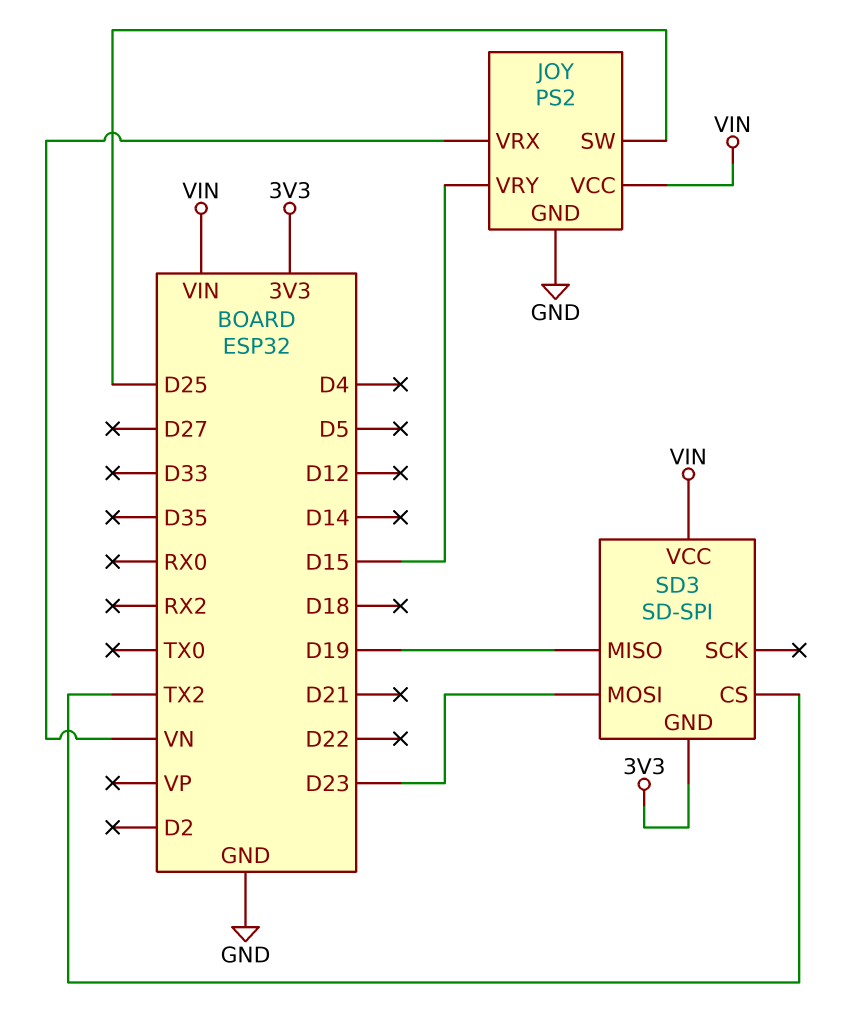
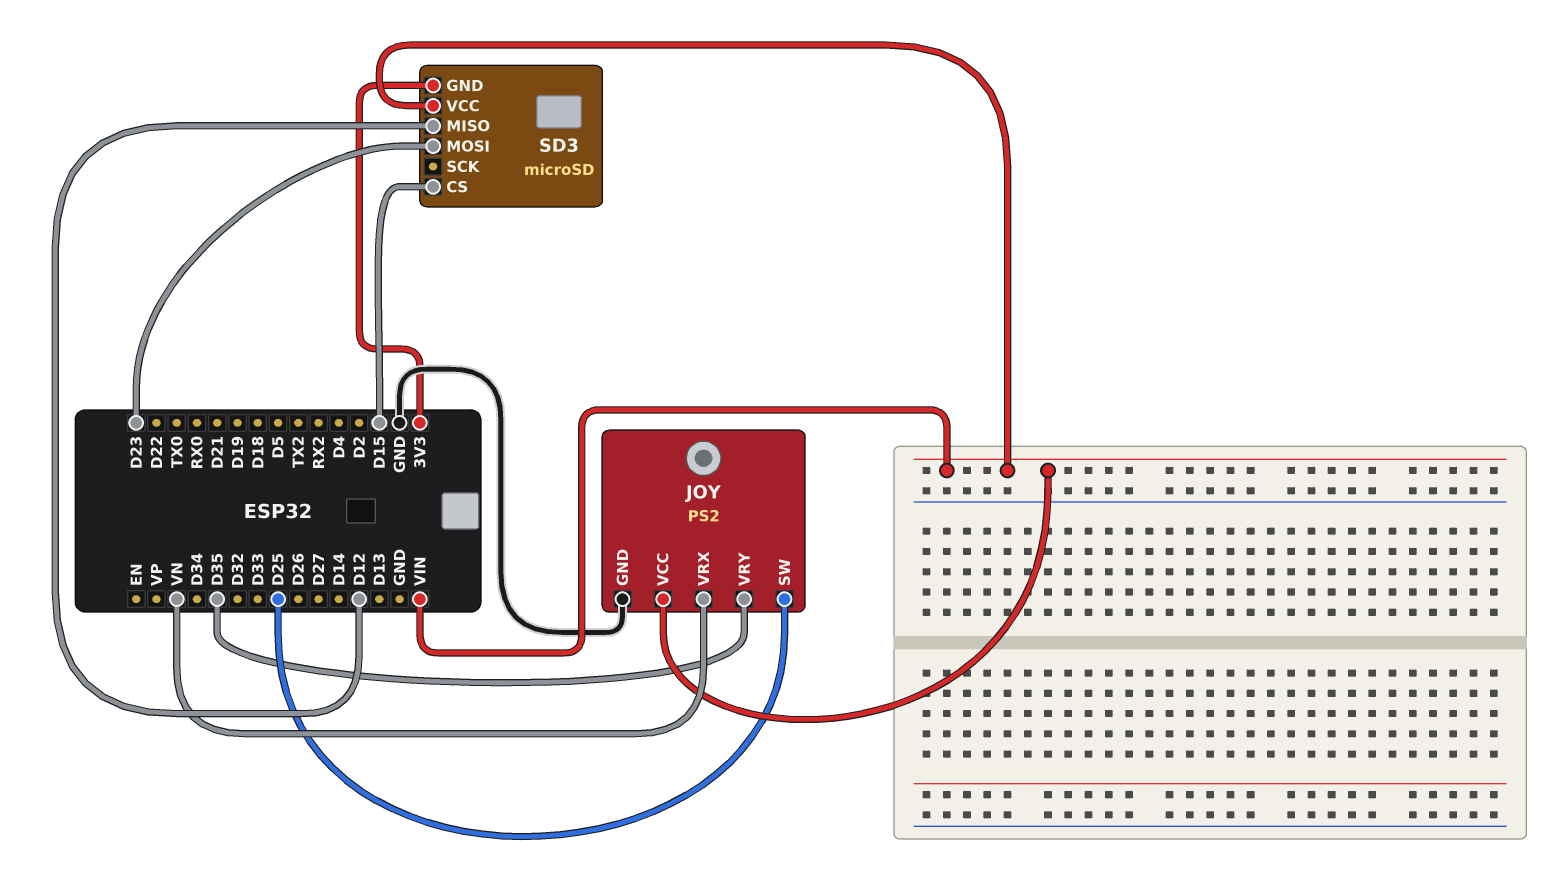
JOY pin VRY: D15 -> D35
SD3: SD-SPI -> microSD
SD3 pin CS: TX2 -> D15
SD3 pin MISO: D19 -> D12

